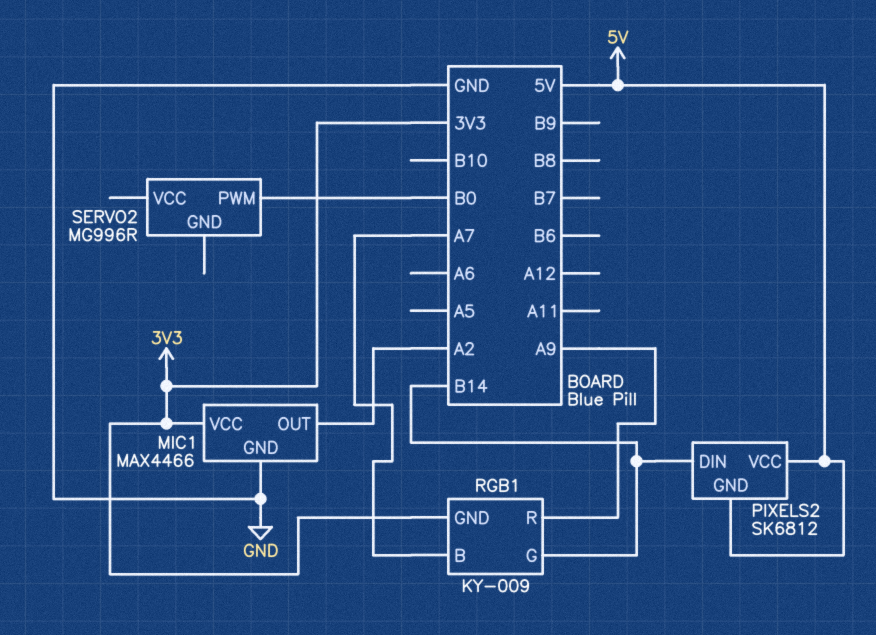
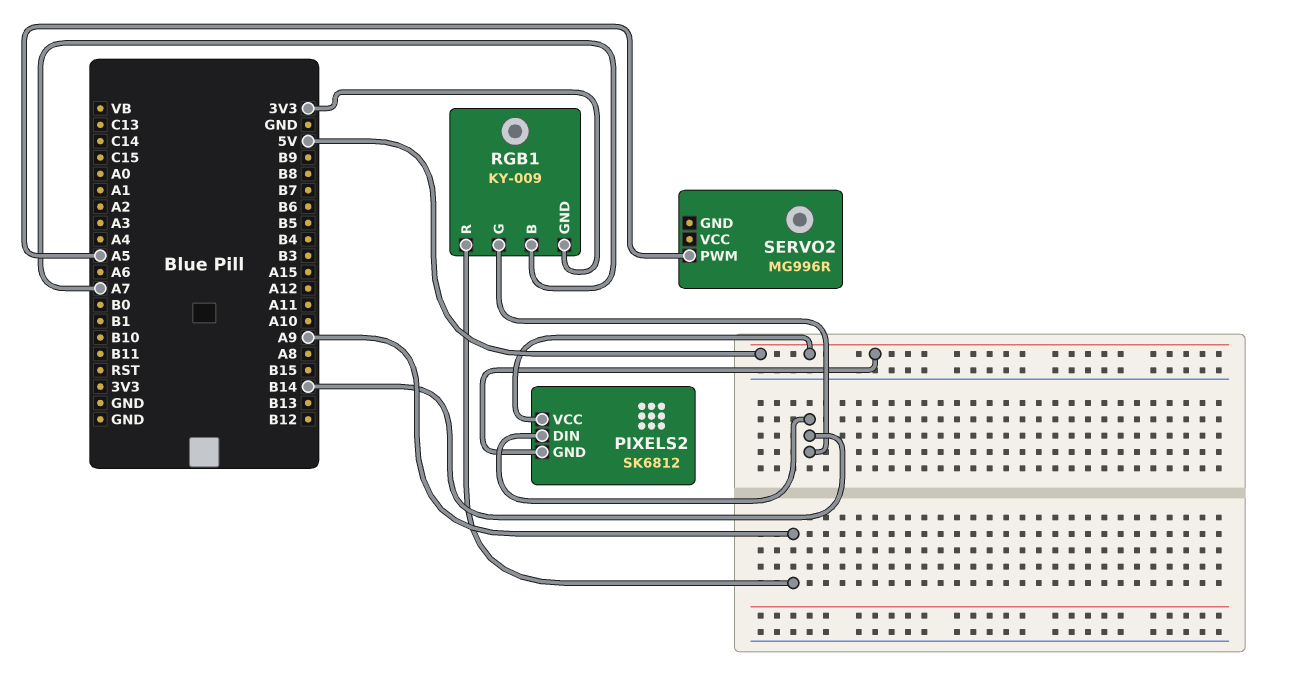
MIC1: MAX4466 -> none
MIC1 pin GND: GND -> none
MIC1 pin OUT: A2 -> none
MIC1 pin VCC: 3V3 -> none
SERVO2 pin PWM: B0 -> A5

